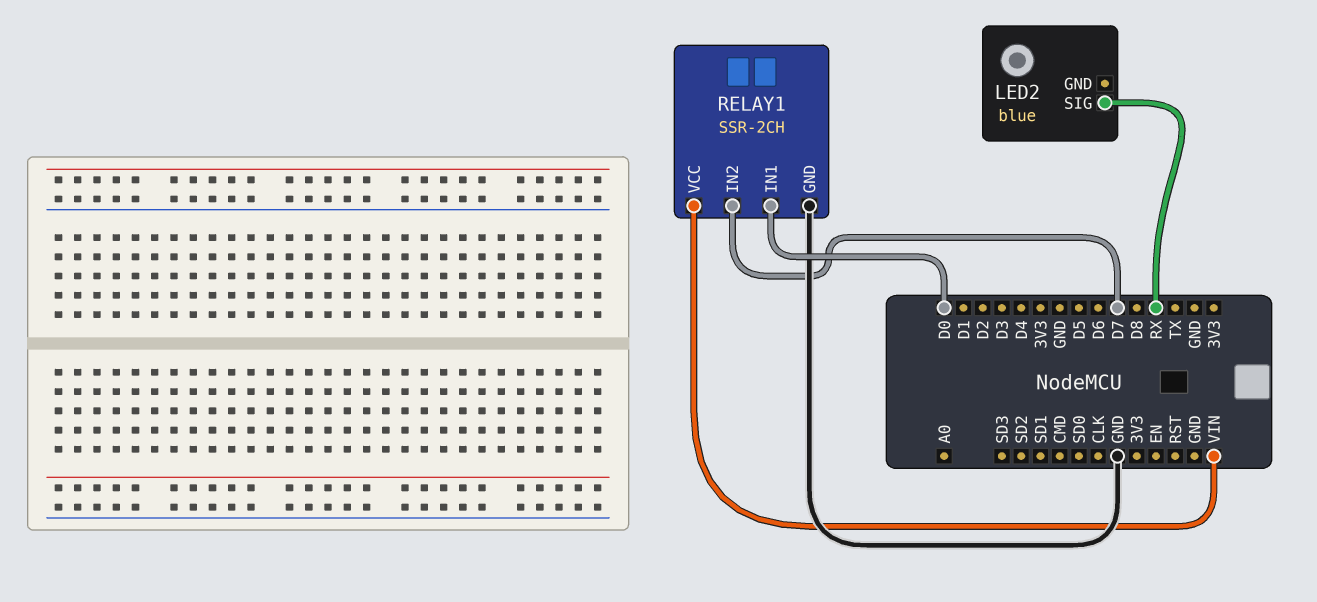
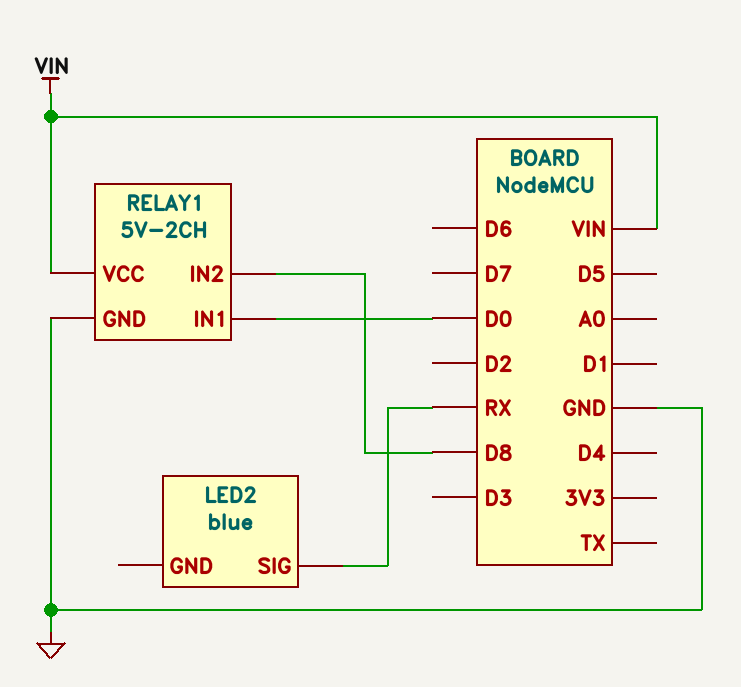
RELAY1: SSR-2CH -> 5V-2CH
RELAY1 pin IN2: D7 -> D8

